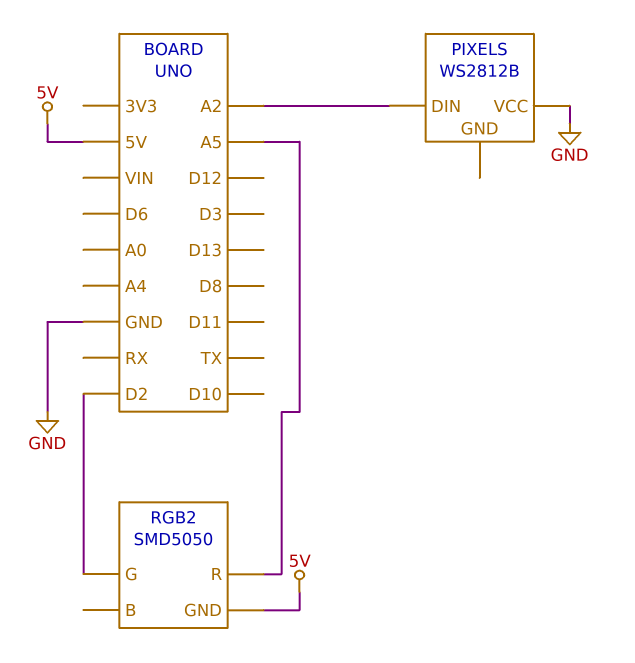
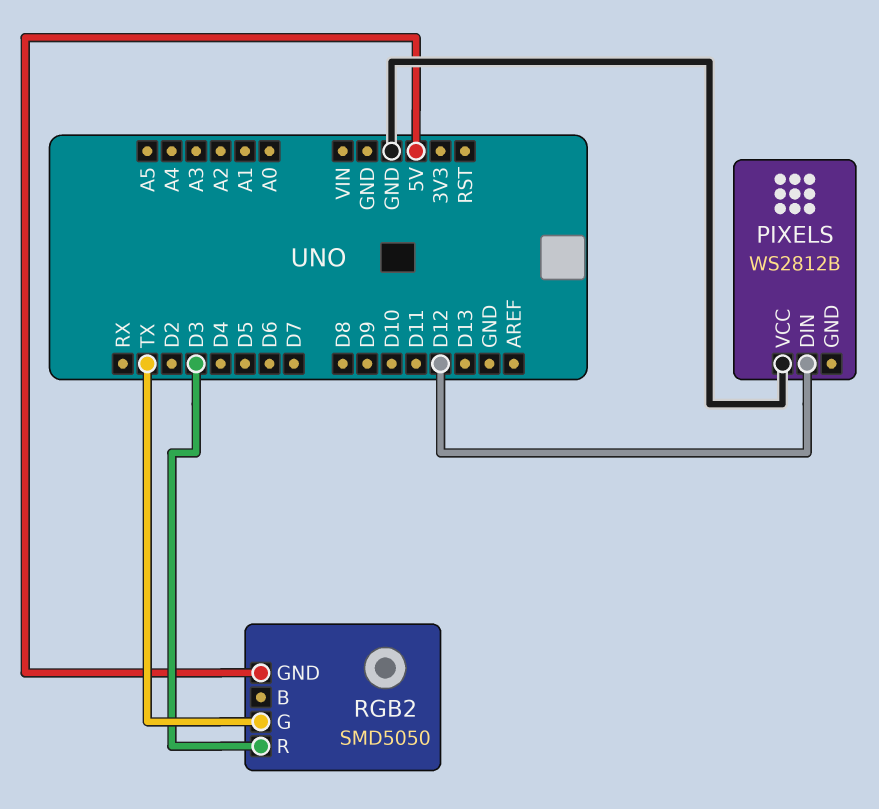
PIXELS pin DIN: A2 -> D12
RGB2 pin G: D2 -> TX
RGB2 pin R: A5 -> D3

